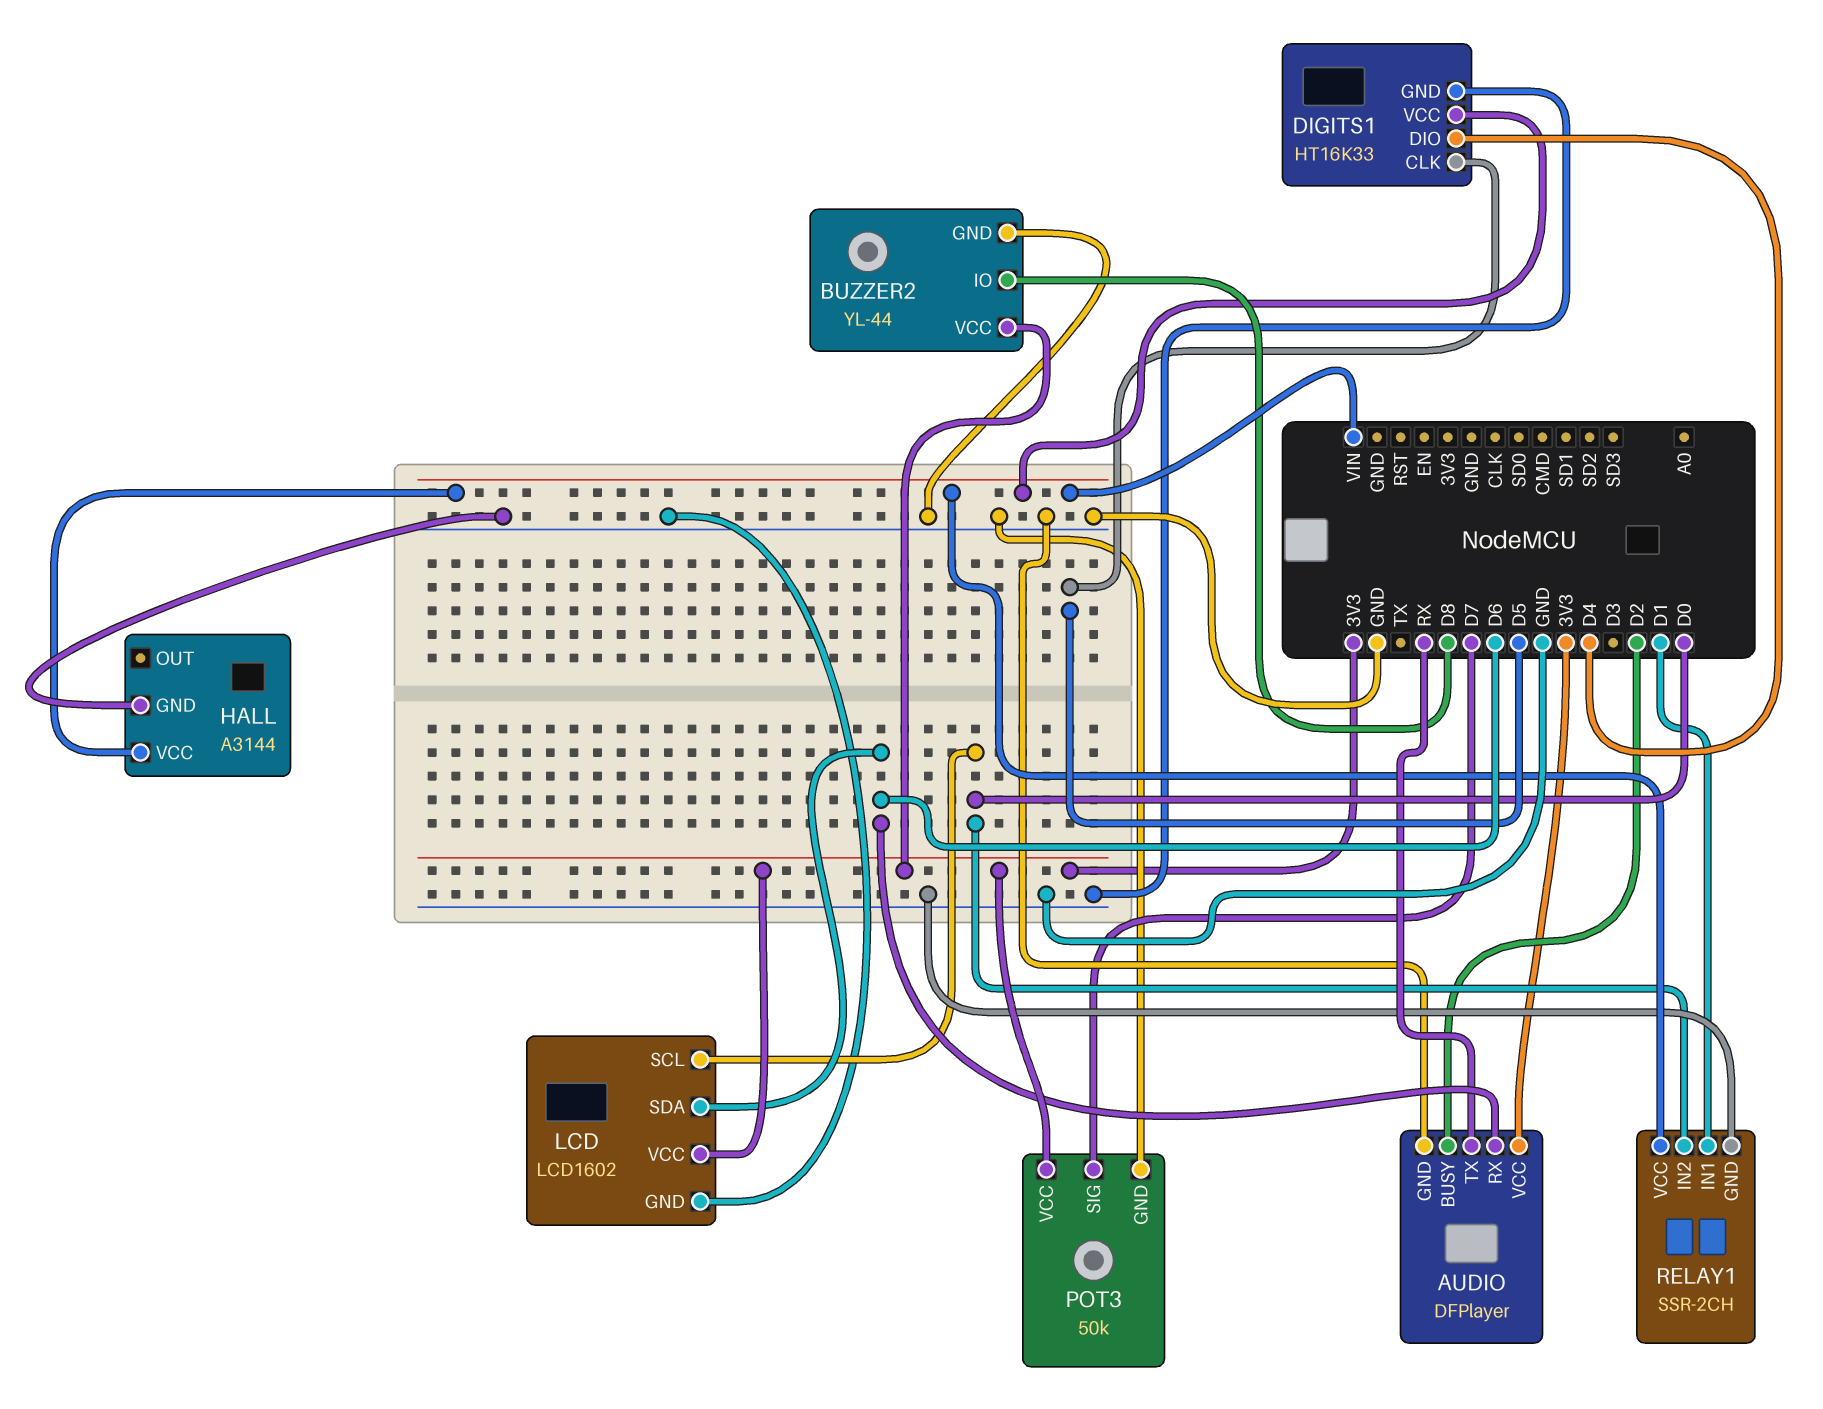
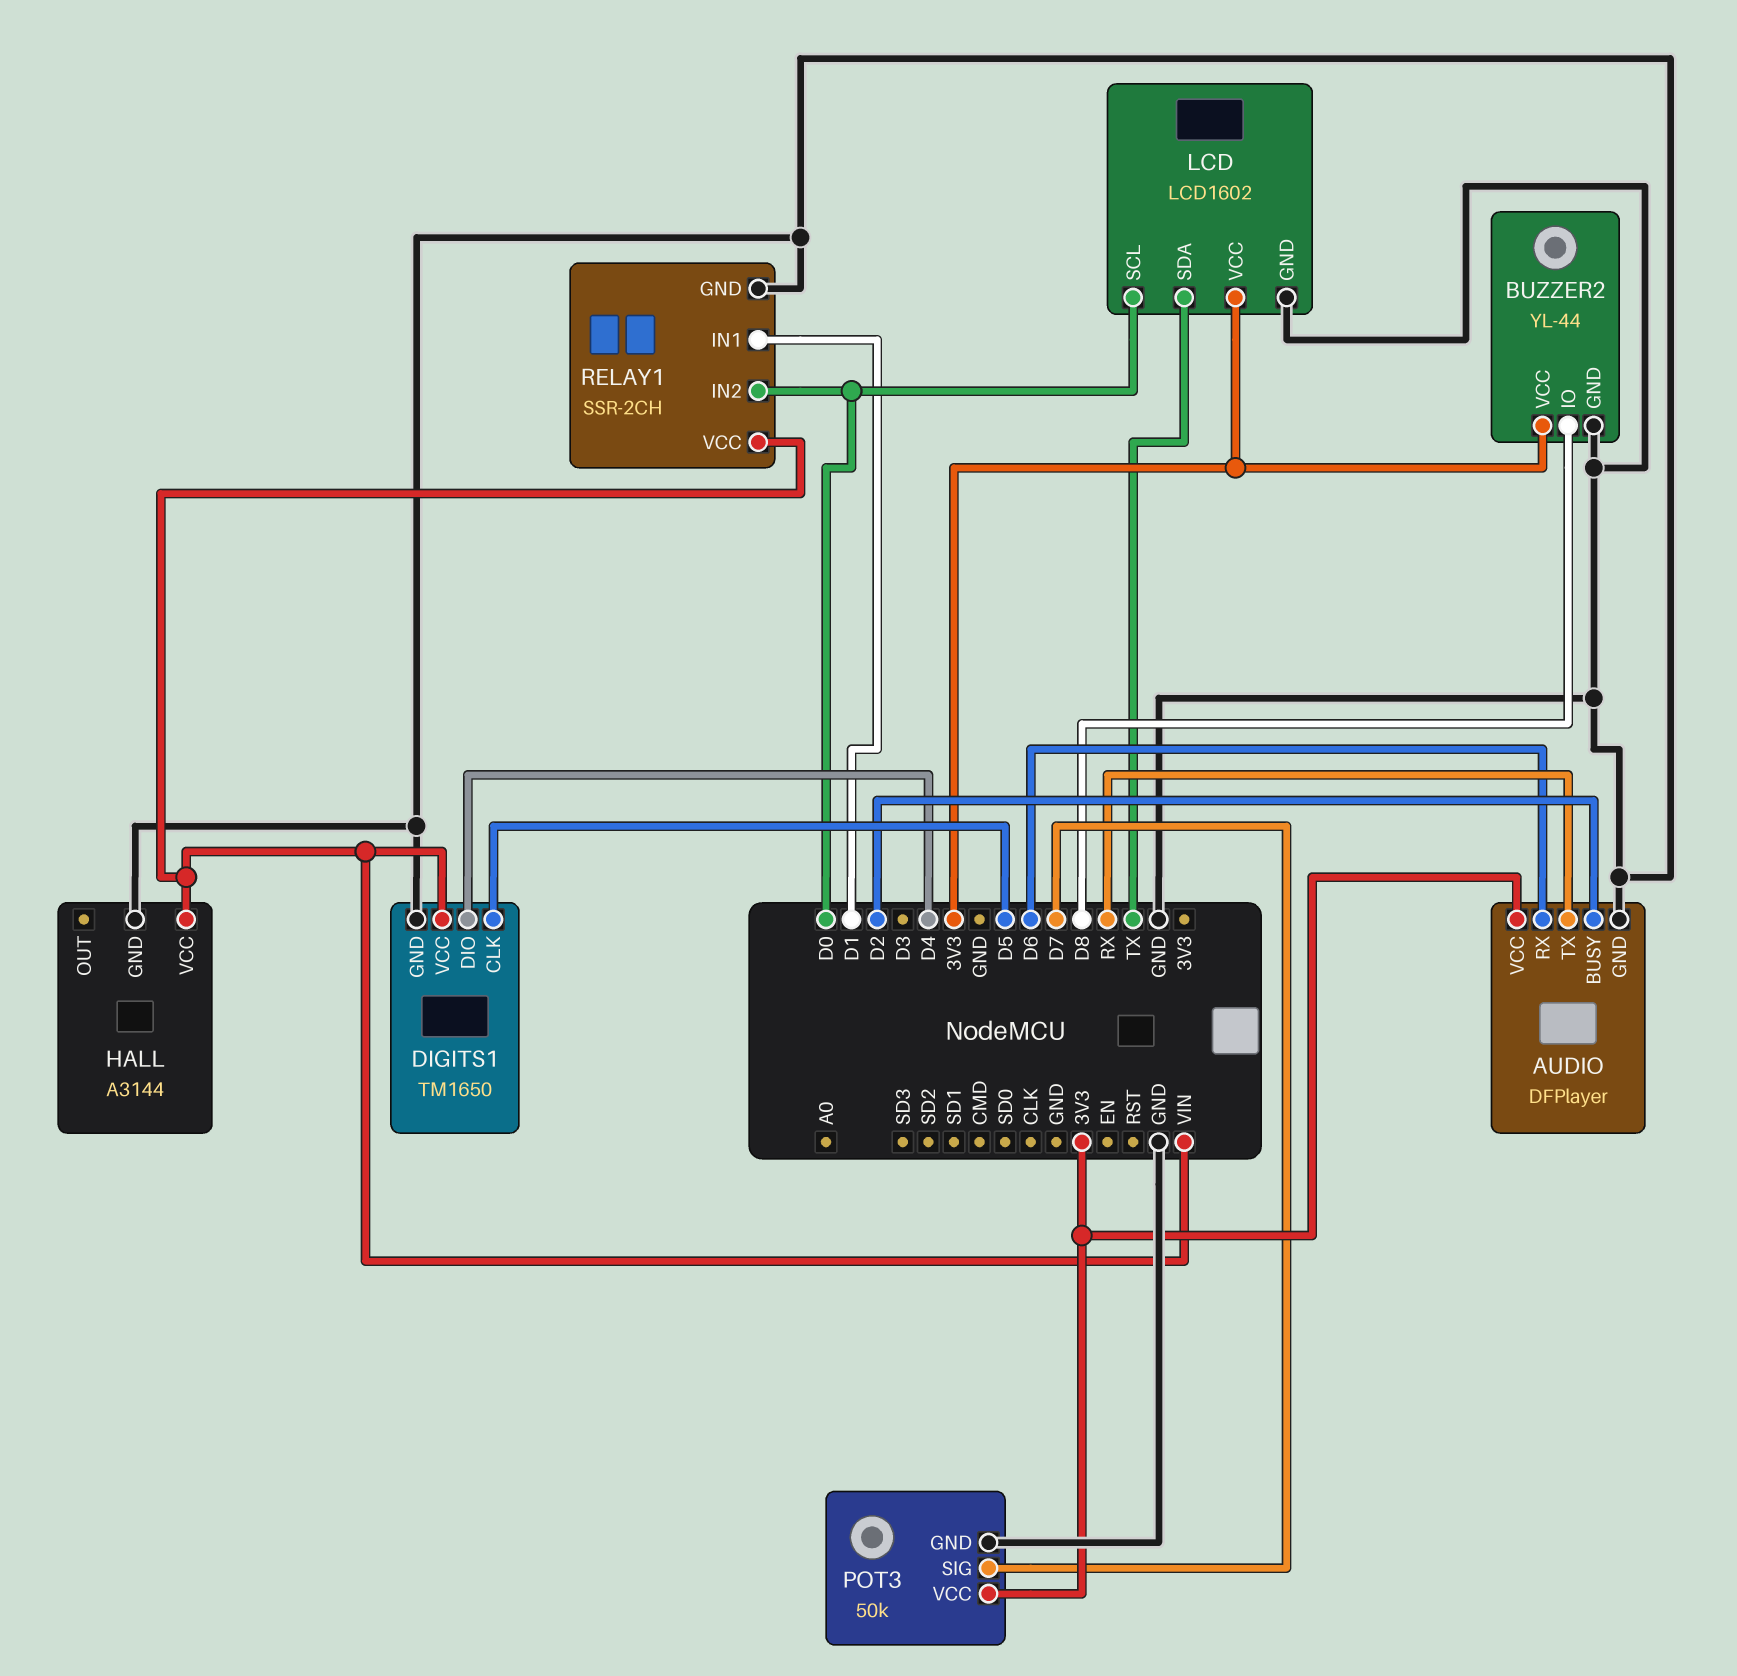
DIGITS1: HT16K33 -> TM1650
LCD pin SDA: D6 -> TX

